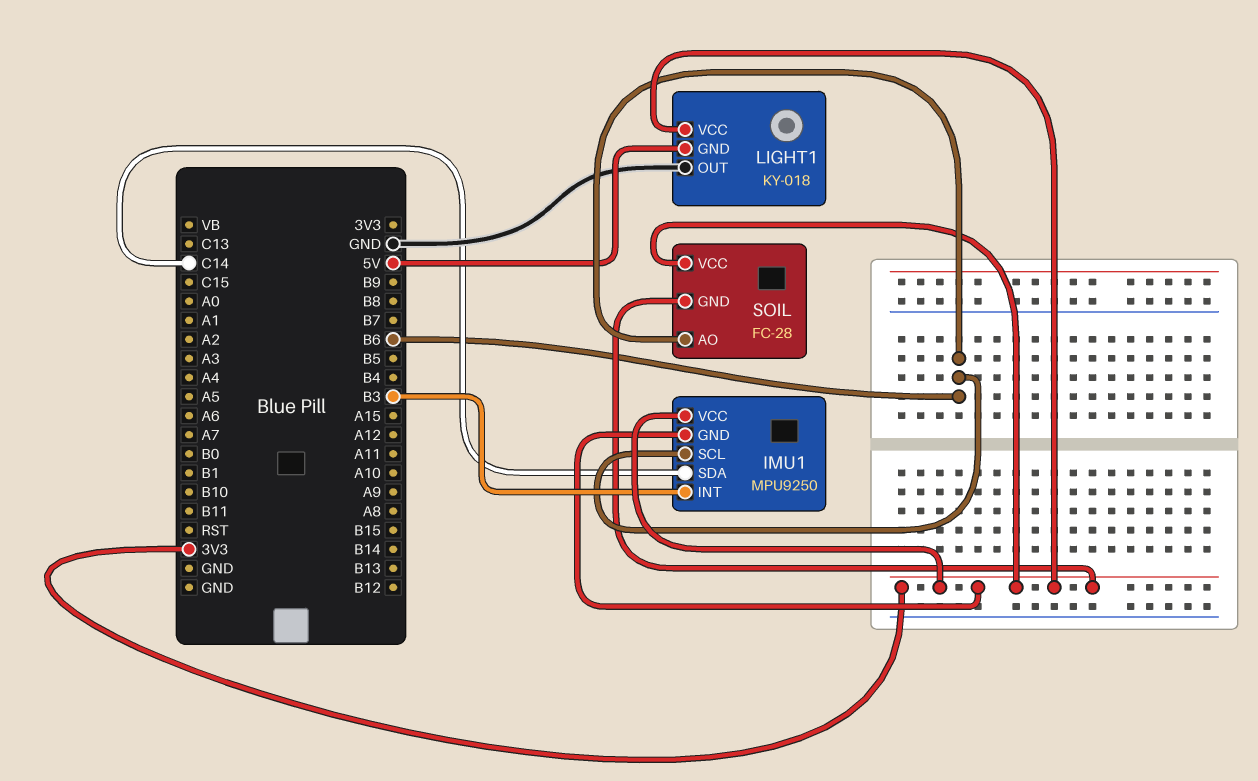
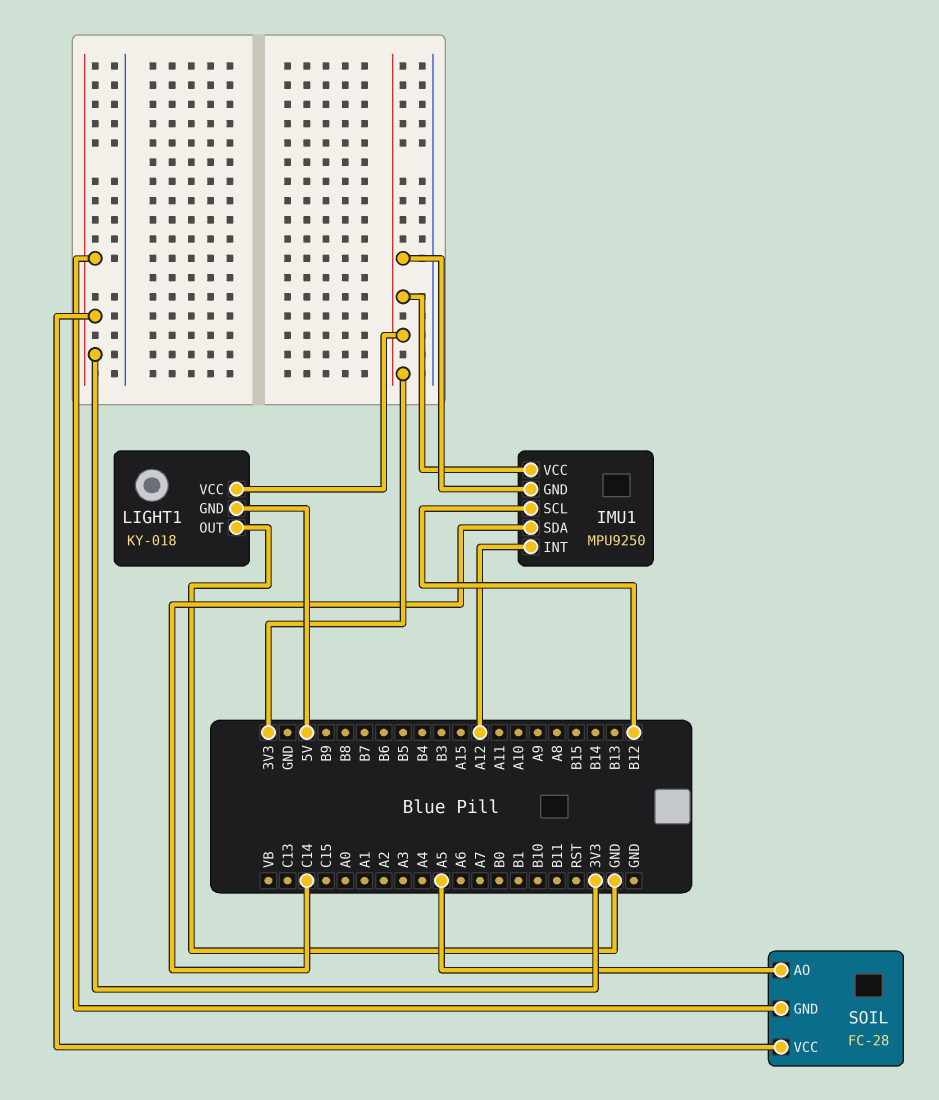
IMU1 pin INT: B3 -> A12
IMU1 pin SCL: B6 -> B12
SOIL pin AO: B6 -> A5

